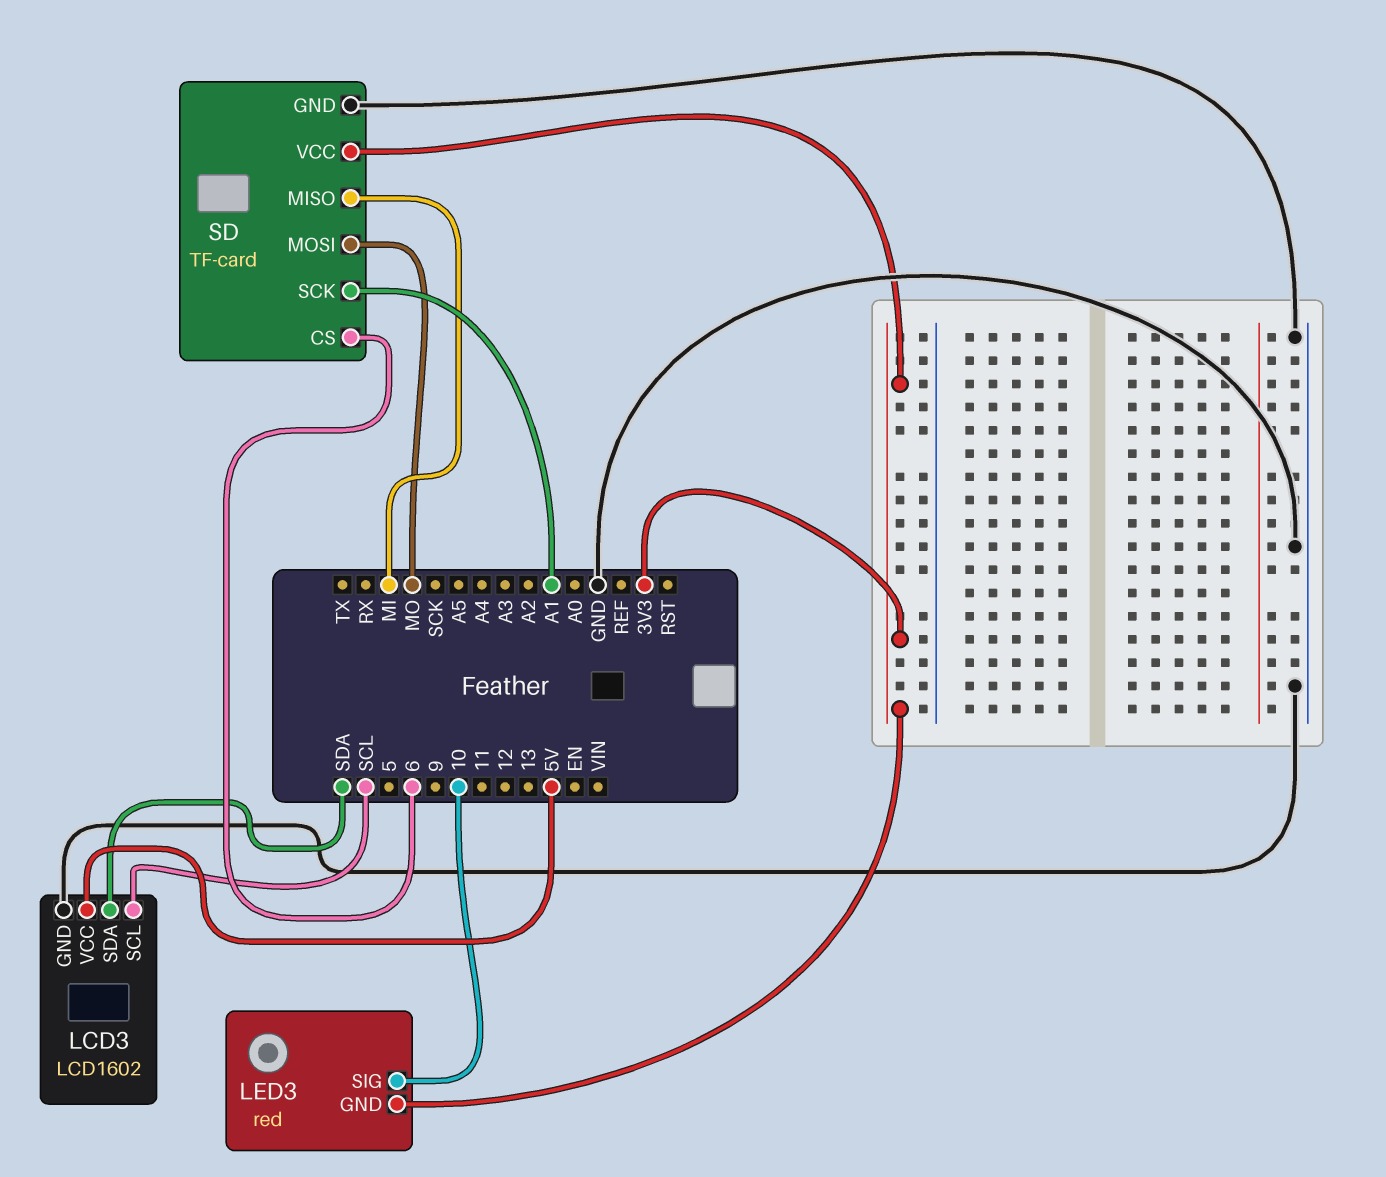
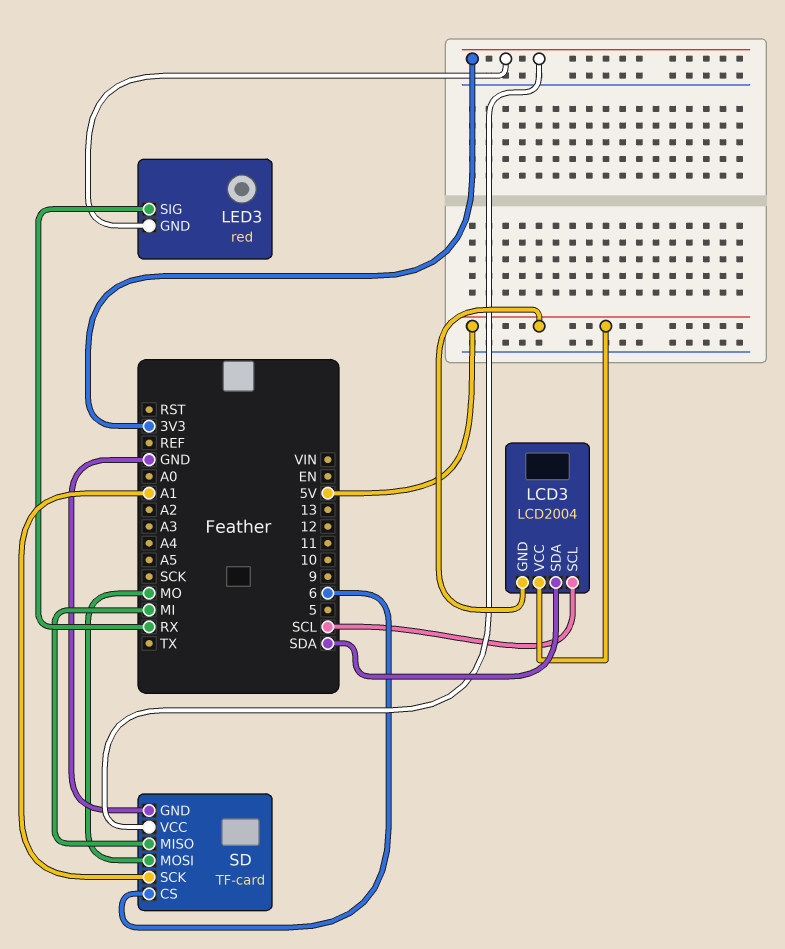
LCD3: LCD1602 -> LCD2004
LCD3 pin GND: GND -> 5V
LED3 pin SIG: 10 -> RX

